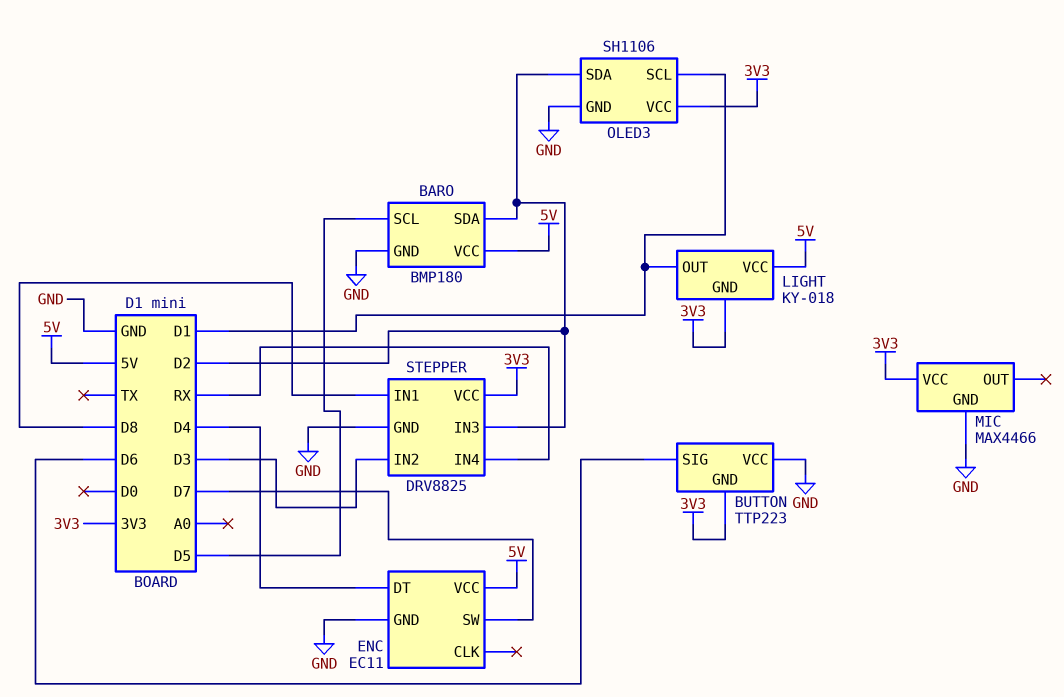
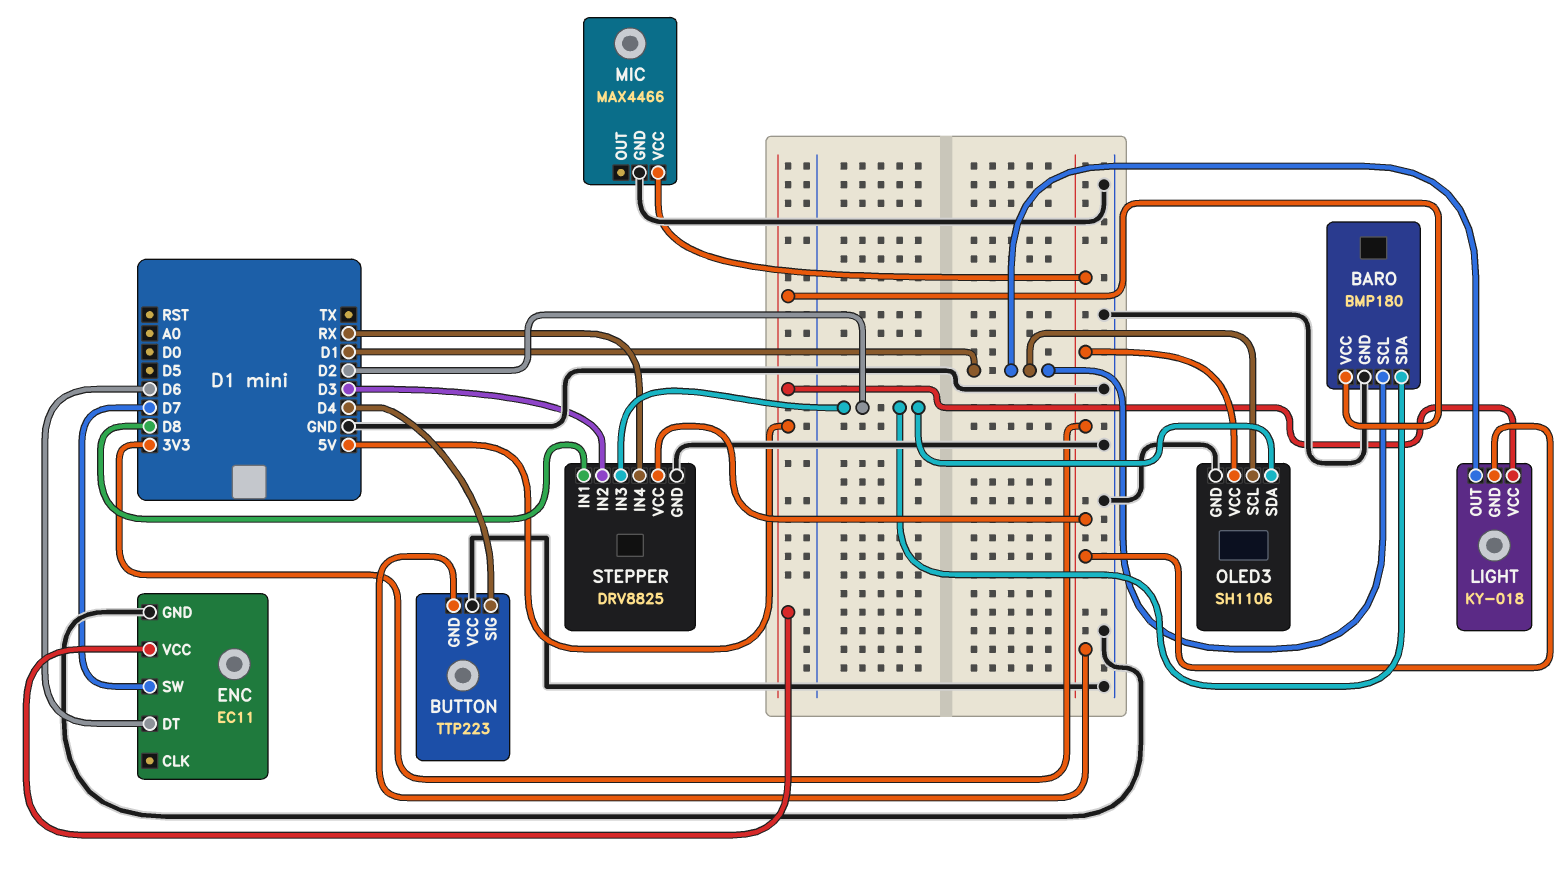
BARO pin SCL: D5 -> D1
BUTTON pin SIG: D6 -> D4
ENC pin DT: D4 -> D6

